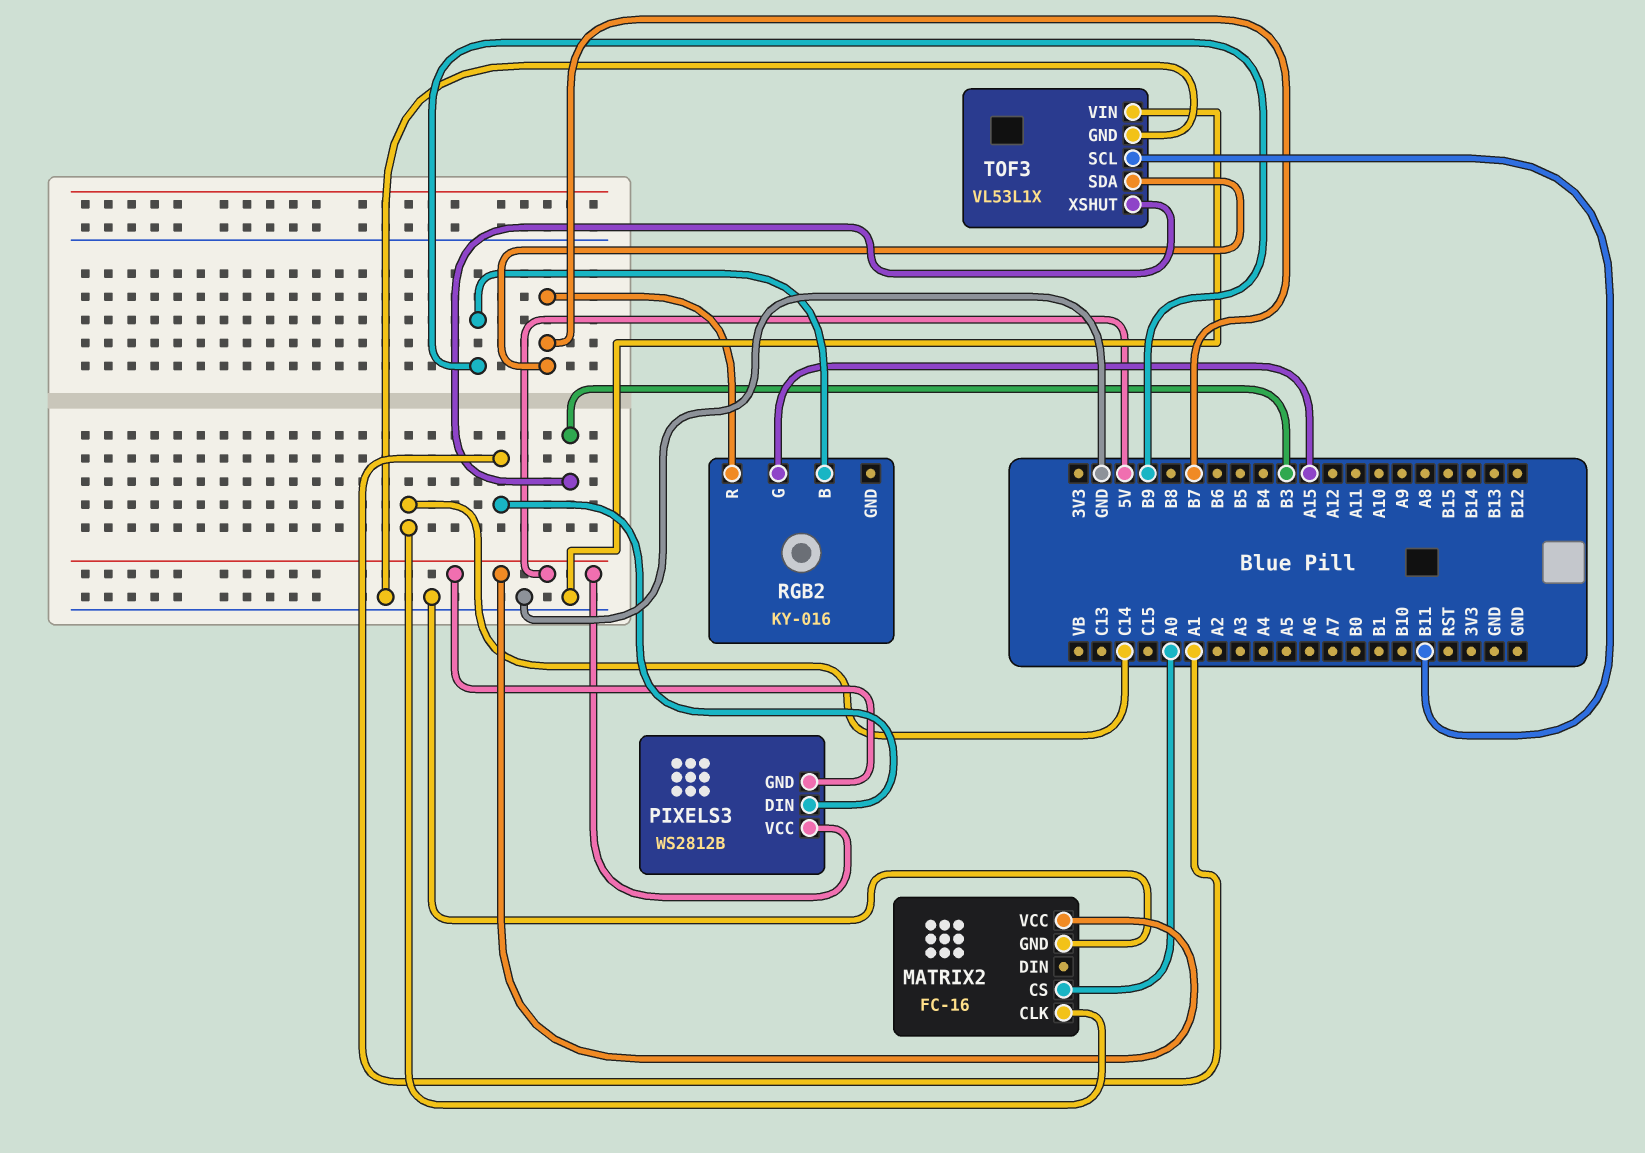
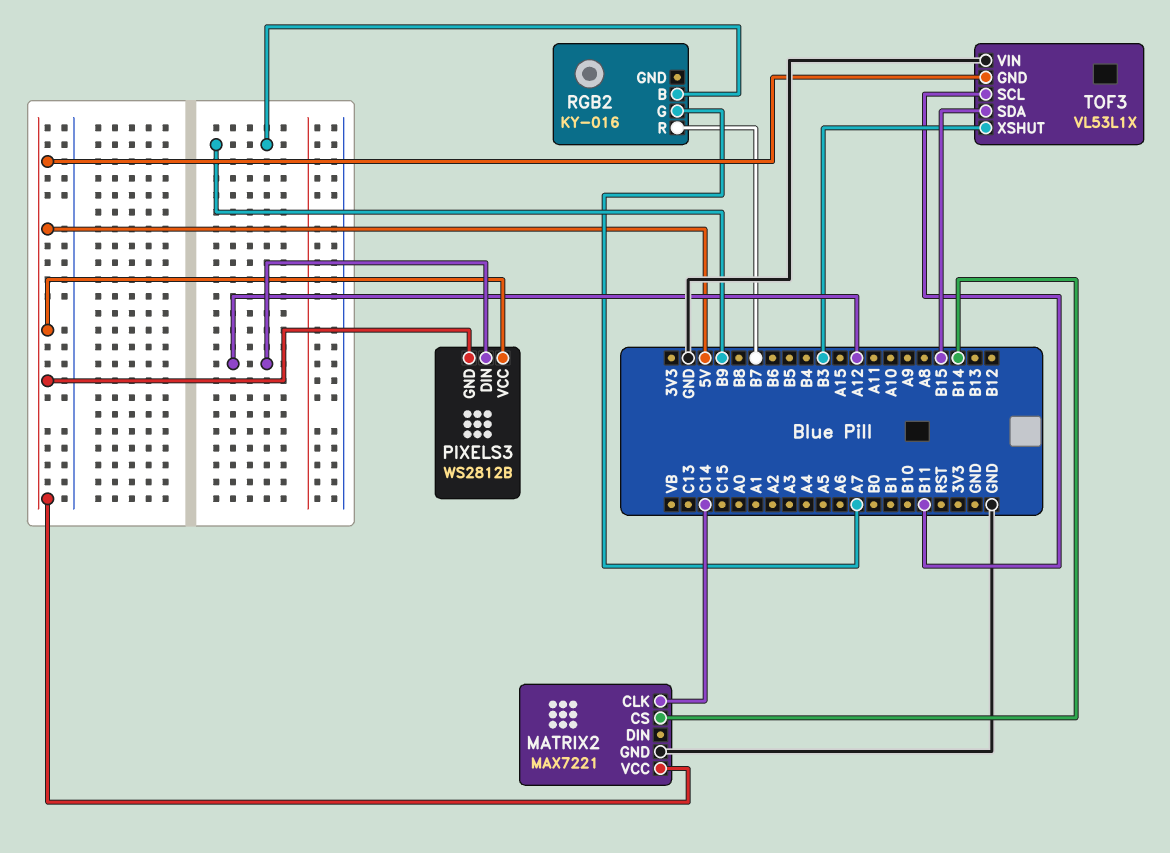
MATRIX2: FC-16 -> MAX7221
MATRIX2 pin CS: A0 -> B14
PIXELS3 pin DIN: A1 -> A12
RGB2 pin G: A15 -> A7
TOF3 pin GND: GND -> 5V
TOF3 pin SDA: B7 -> B15

